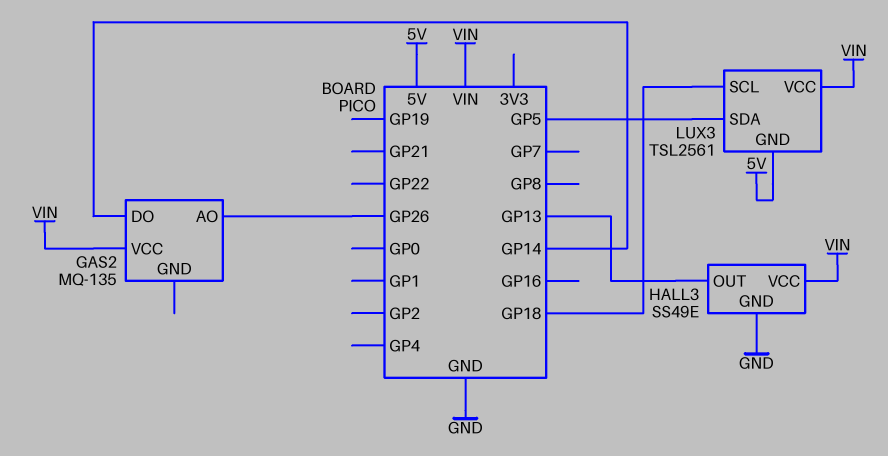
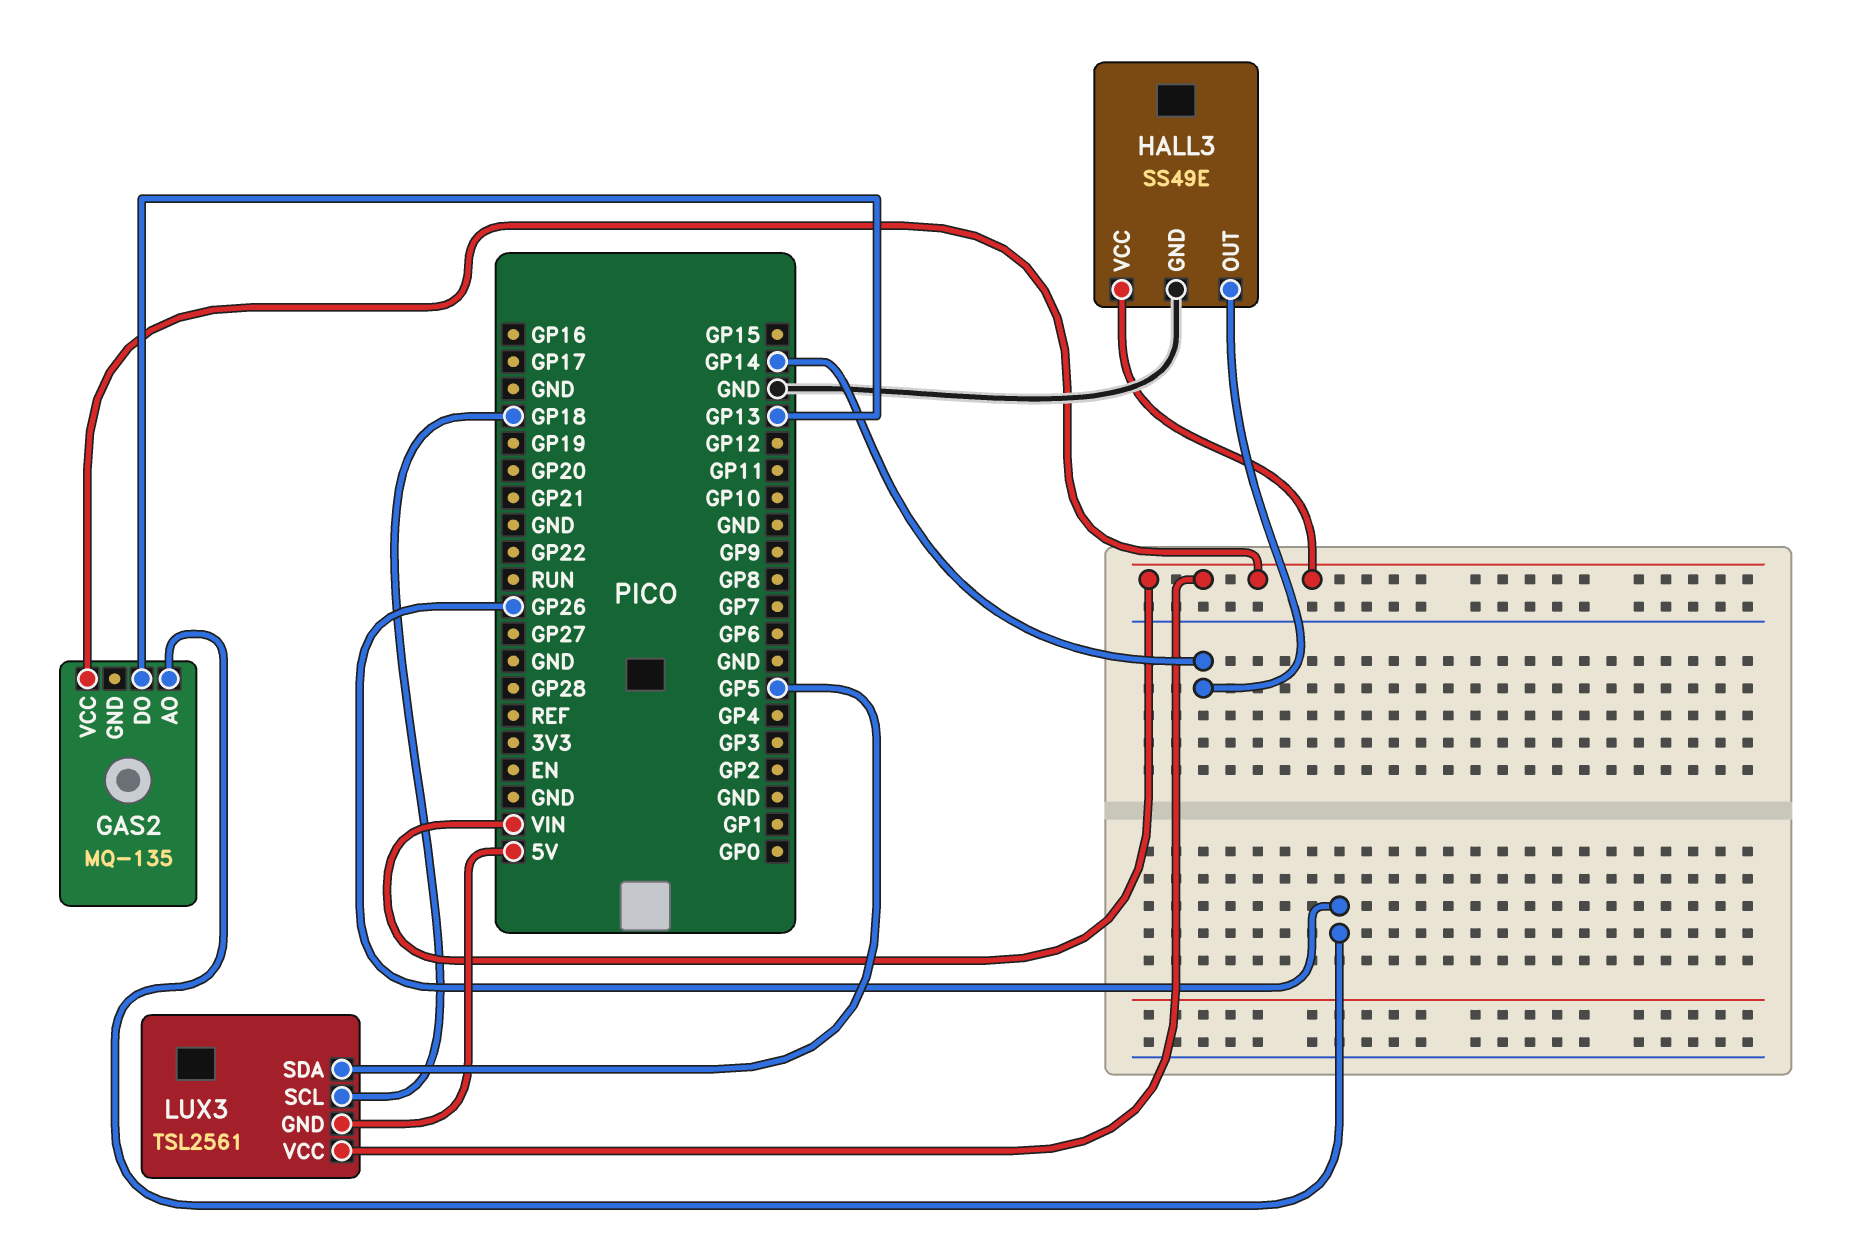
GAS2 pin DO: GP14 -> GP13
HALL3 pin OUT: GP13 -> GP14

